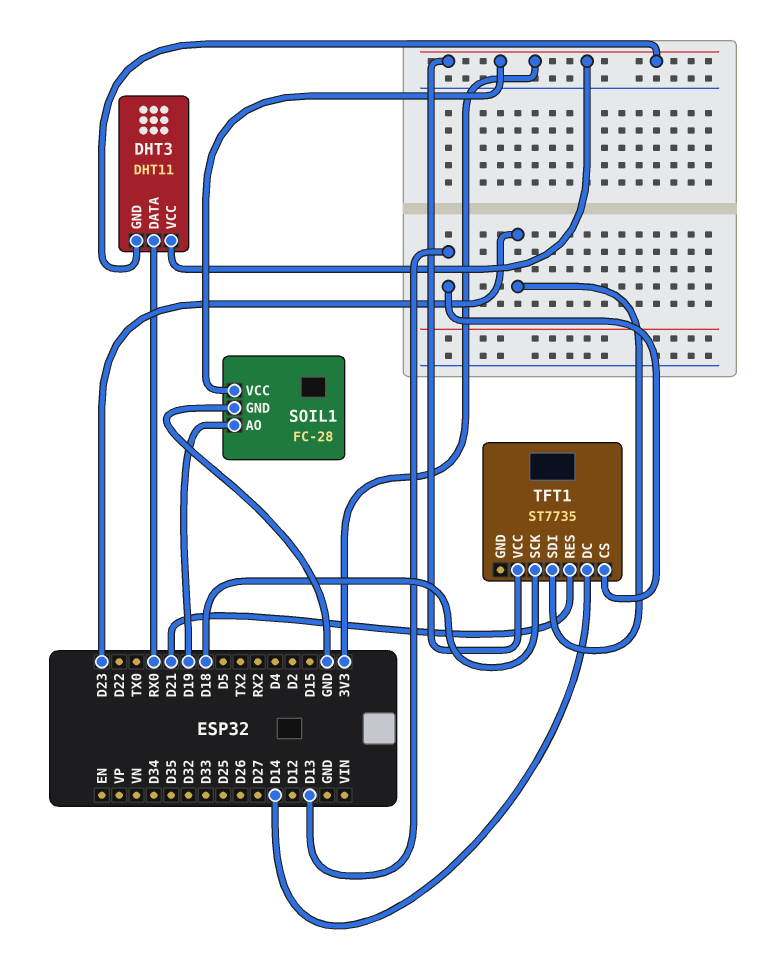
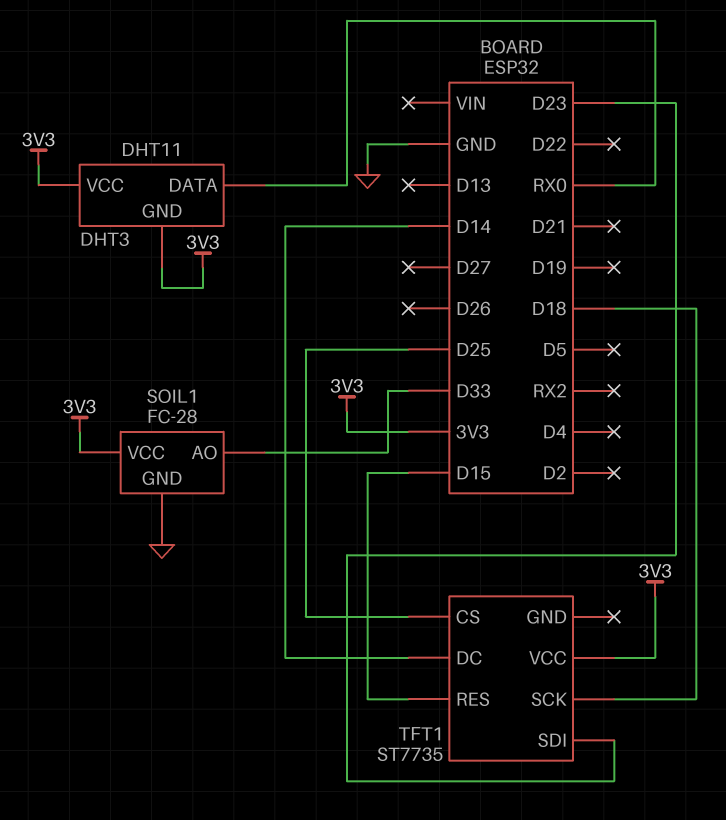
SOIL1 pin AO: D19 -> D33
TFT1 pin CS: D13 -> D25
TFT1 pin RES: D21 -> D15

